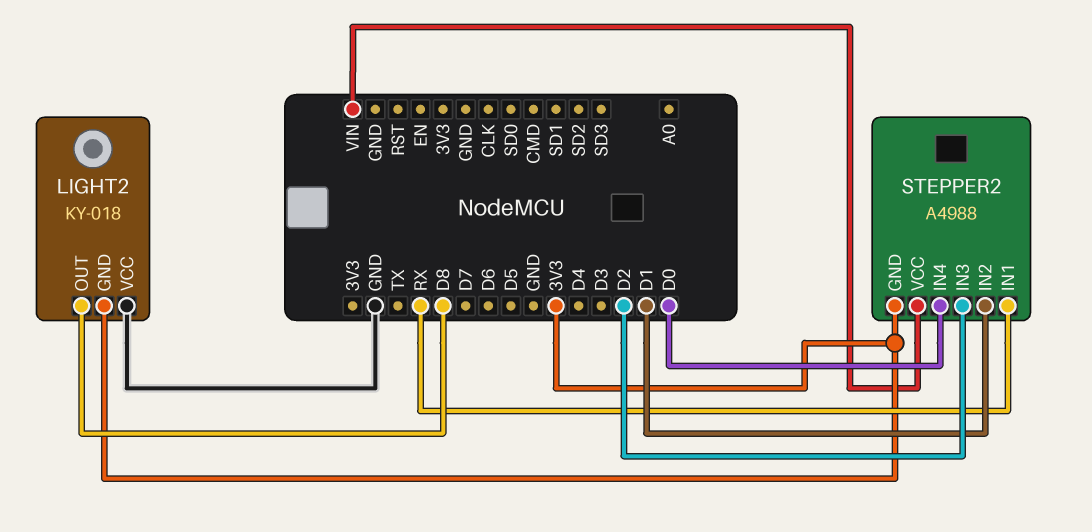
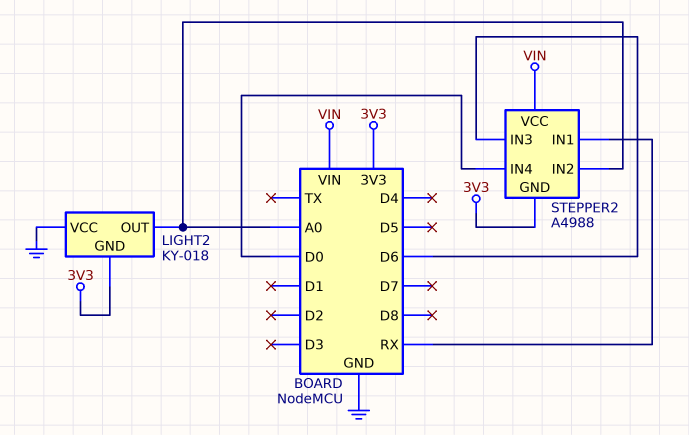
LIGHT2 pin OUT: D8 -> A0
STEPPER2 pin IN2: D1 -> A0
STEPPER2 pin IN3: D2 -> D6

